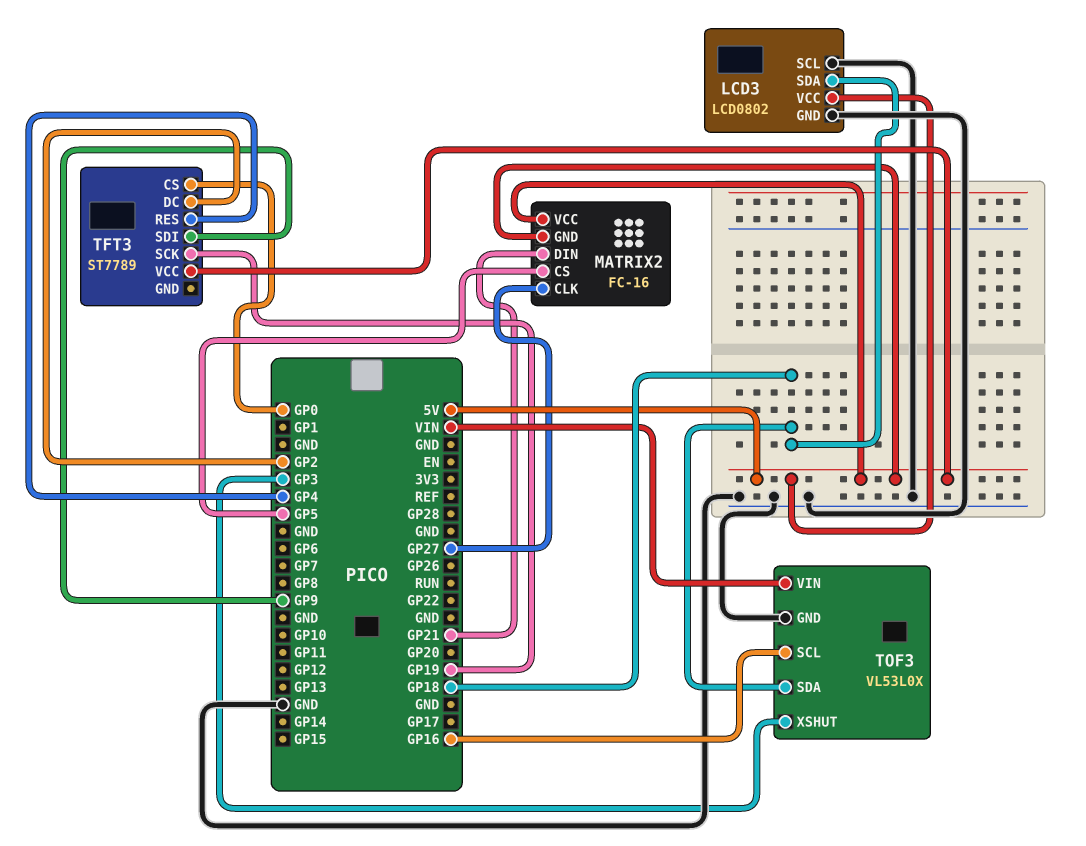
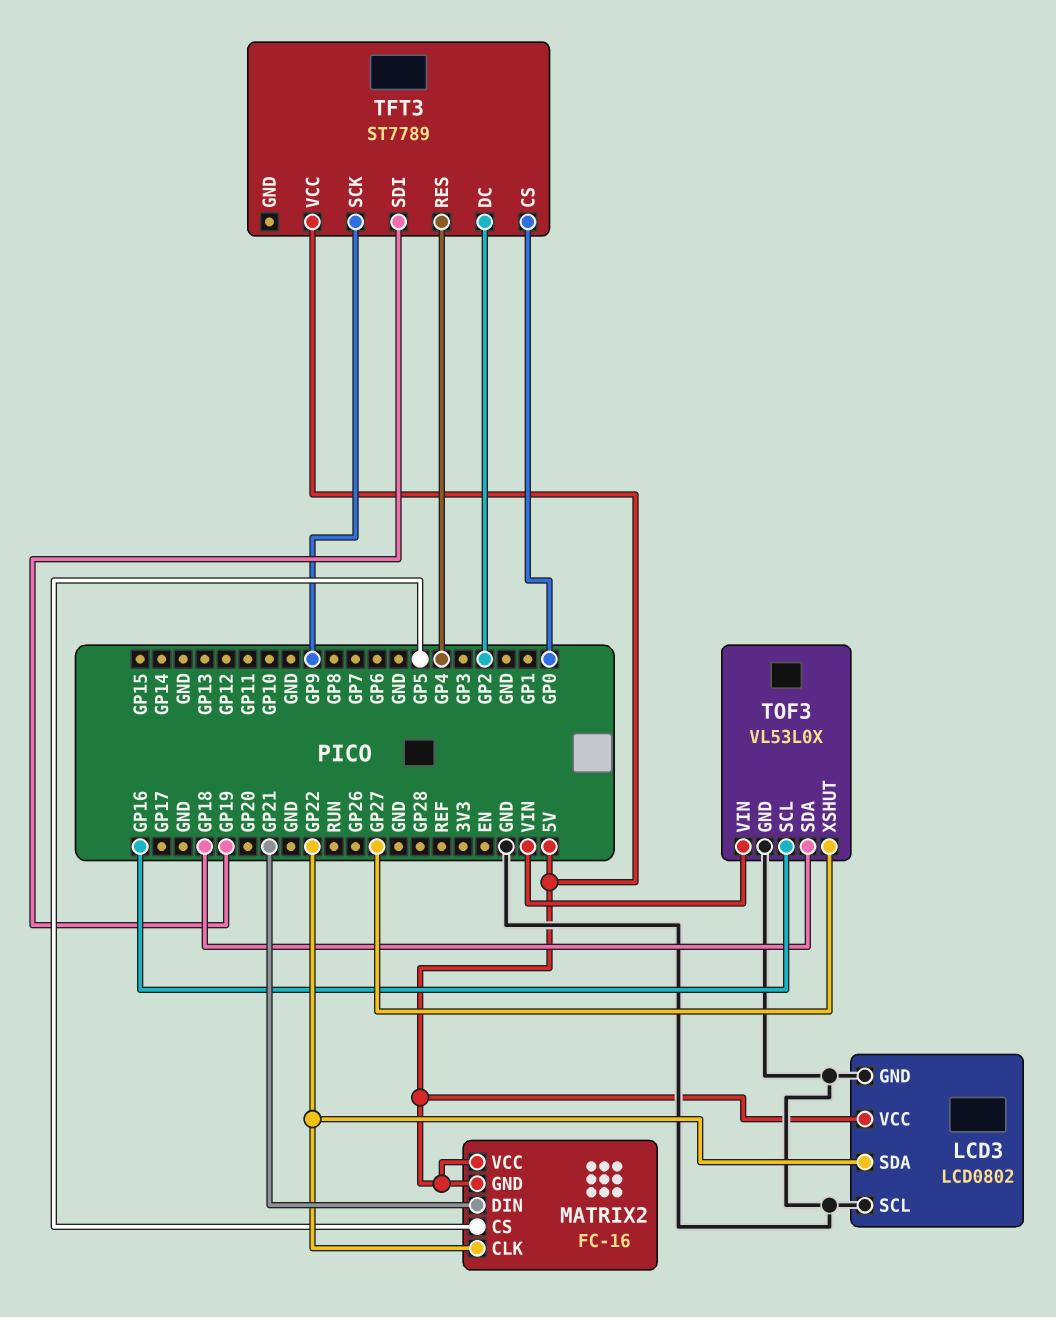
LCD3 pin SDA: GP18 -> GP22
MATRIX2 pin CLK: GP27 -> GP22
TFT3 pin SCK: GP19 -> GP9
TFT3 pin SDI: GP9 -> GP19
TOF3 pin XSHUT: GP3 -> GP27

